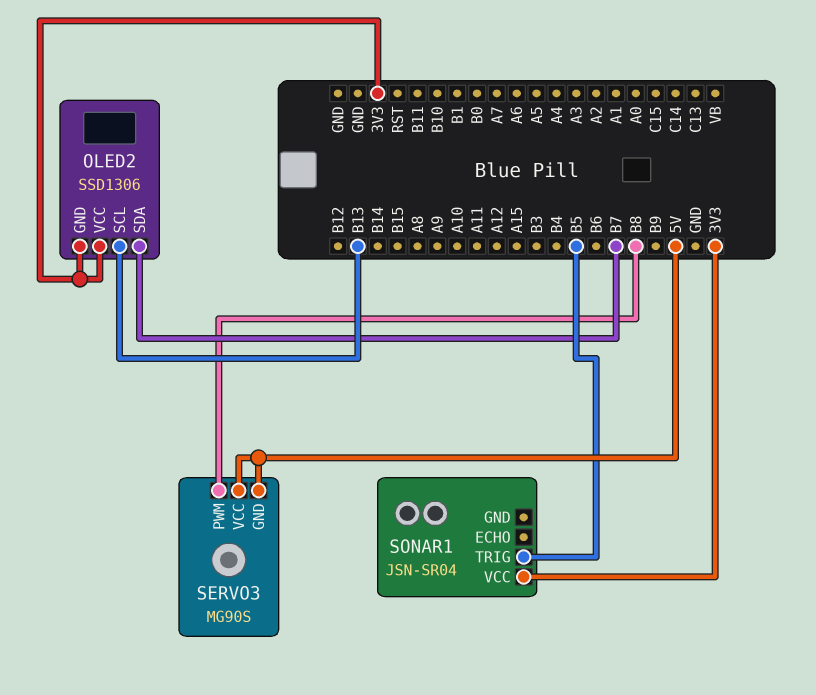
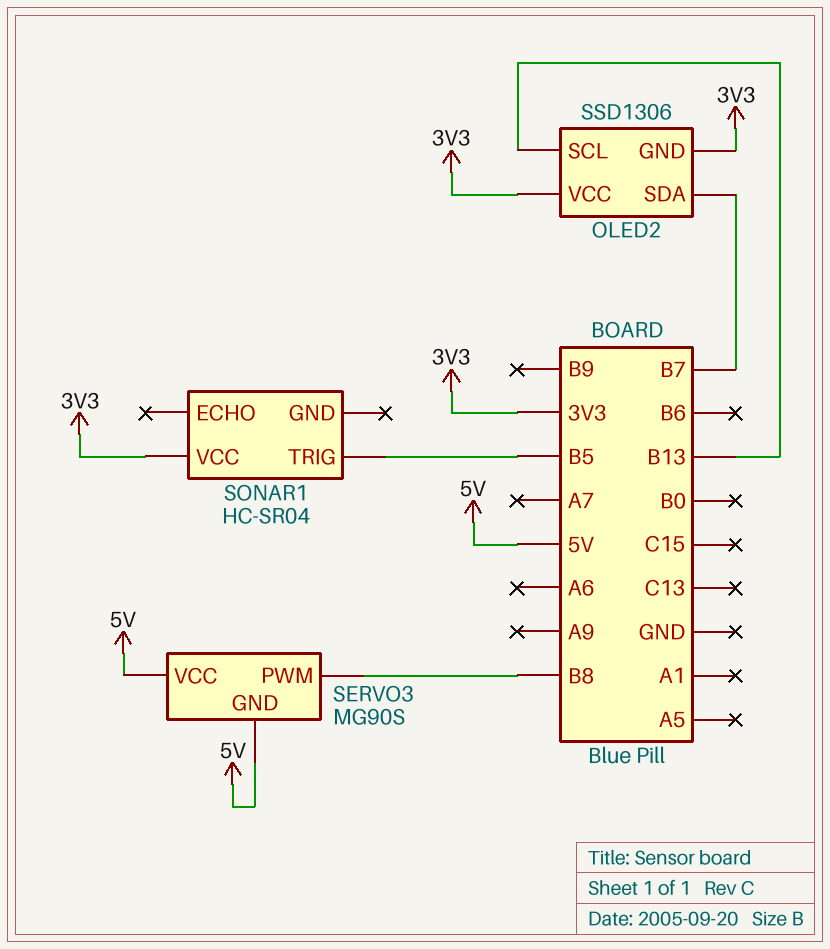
SONAR1: JSN-SR04 -> HC-SR04

